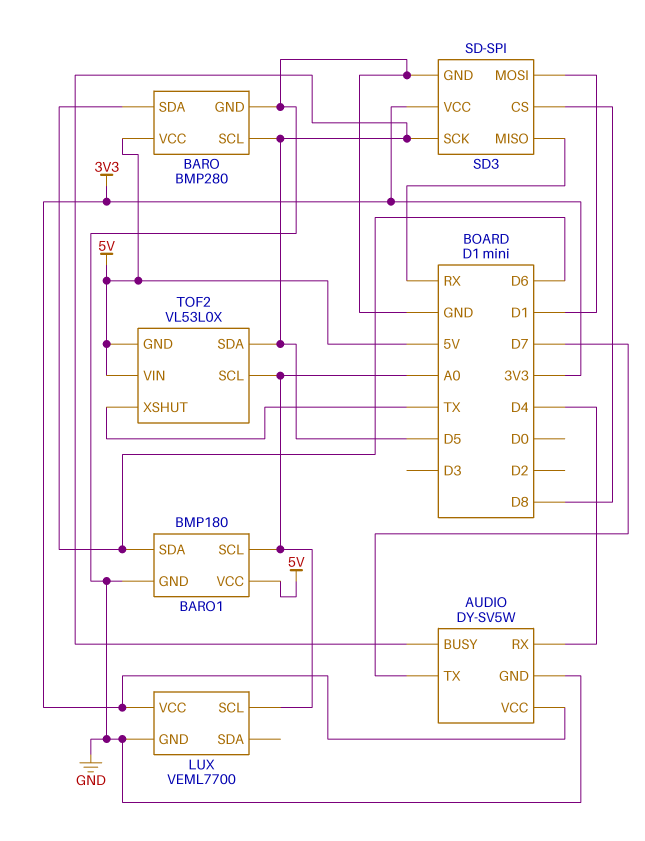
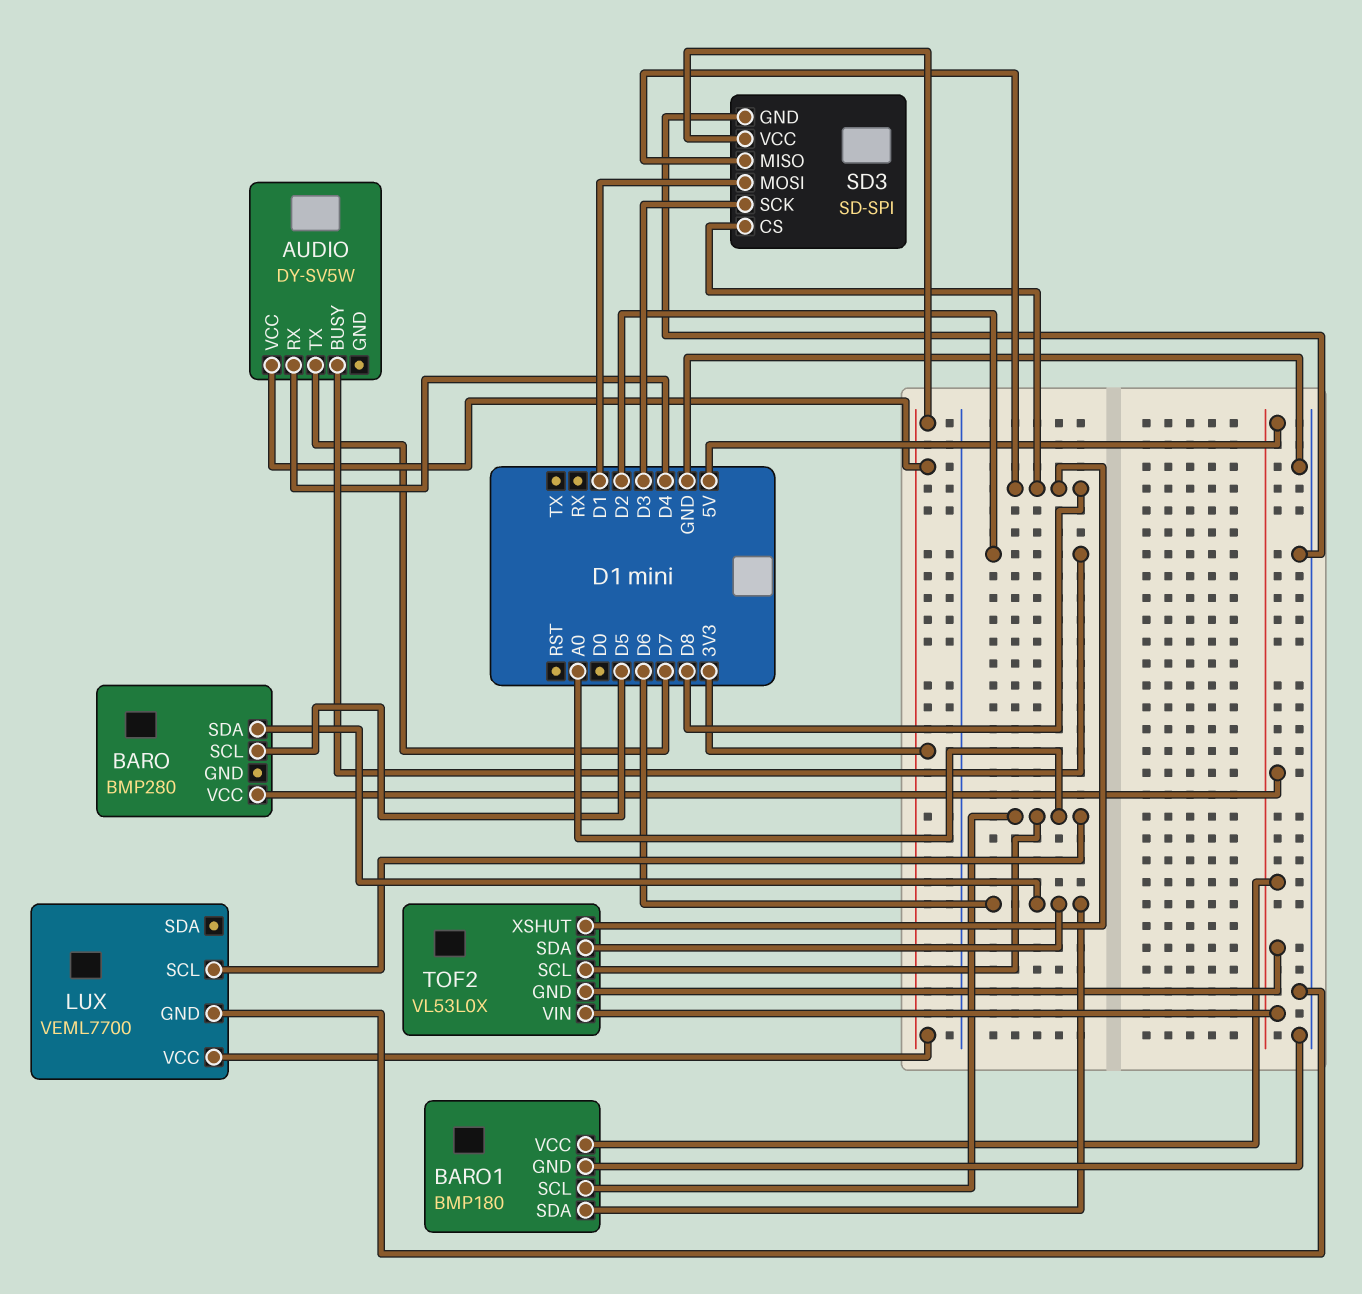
AUDIO pin BUSY: D5 -> D2
AUDIO pin GND: GND -> none
BARO pin GND: GND -> none
SD3 pin MISO: RX -> D8
SD3 pin SCK: D5 -> D3
TOF2 pin SDA: D5 -> D6
TOF2 pin XSHUT: TX -> D8

